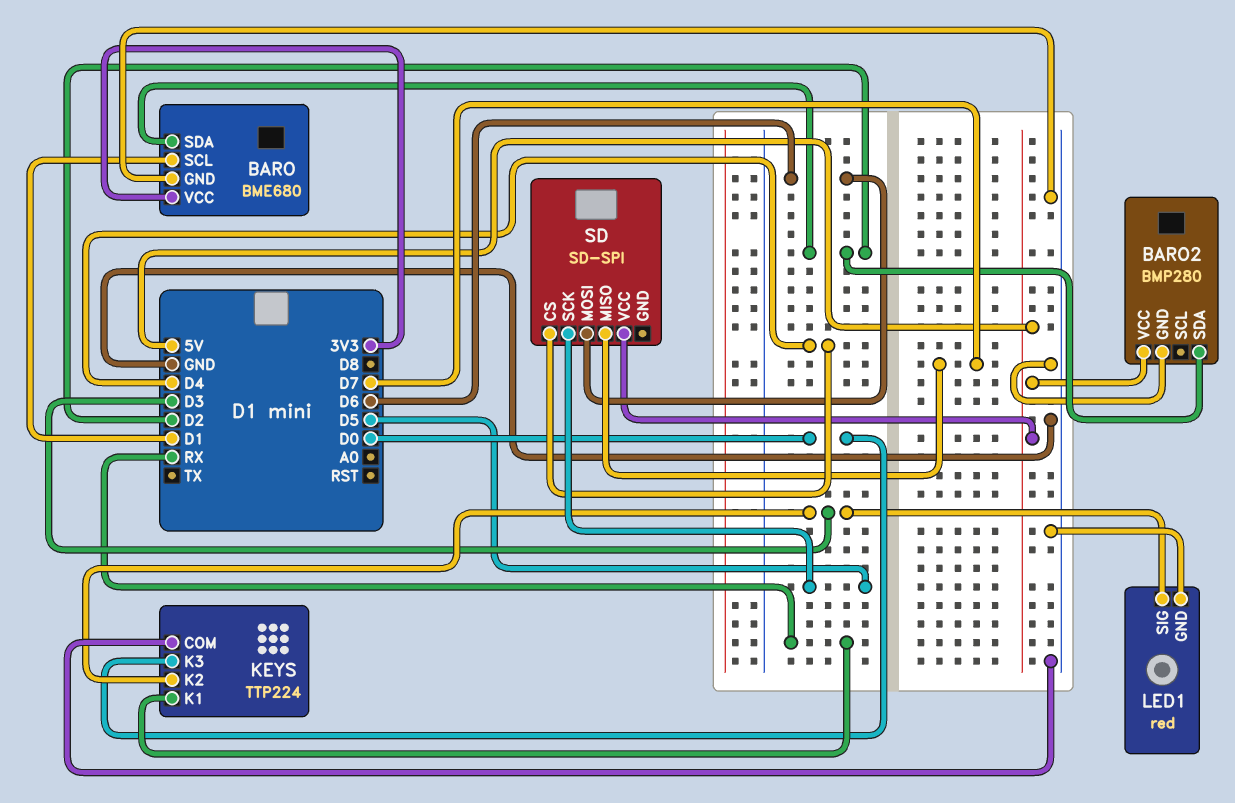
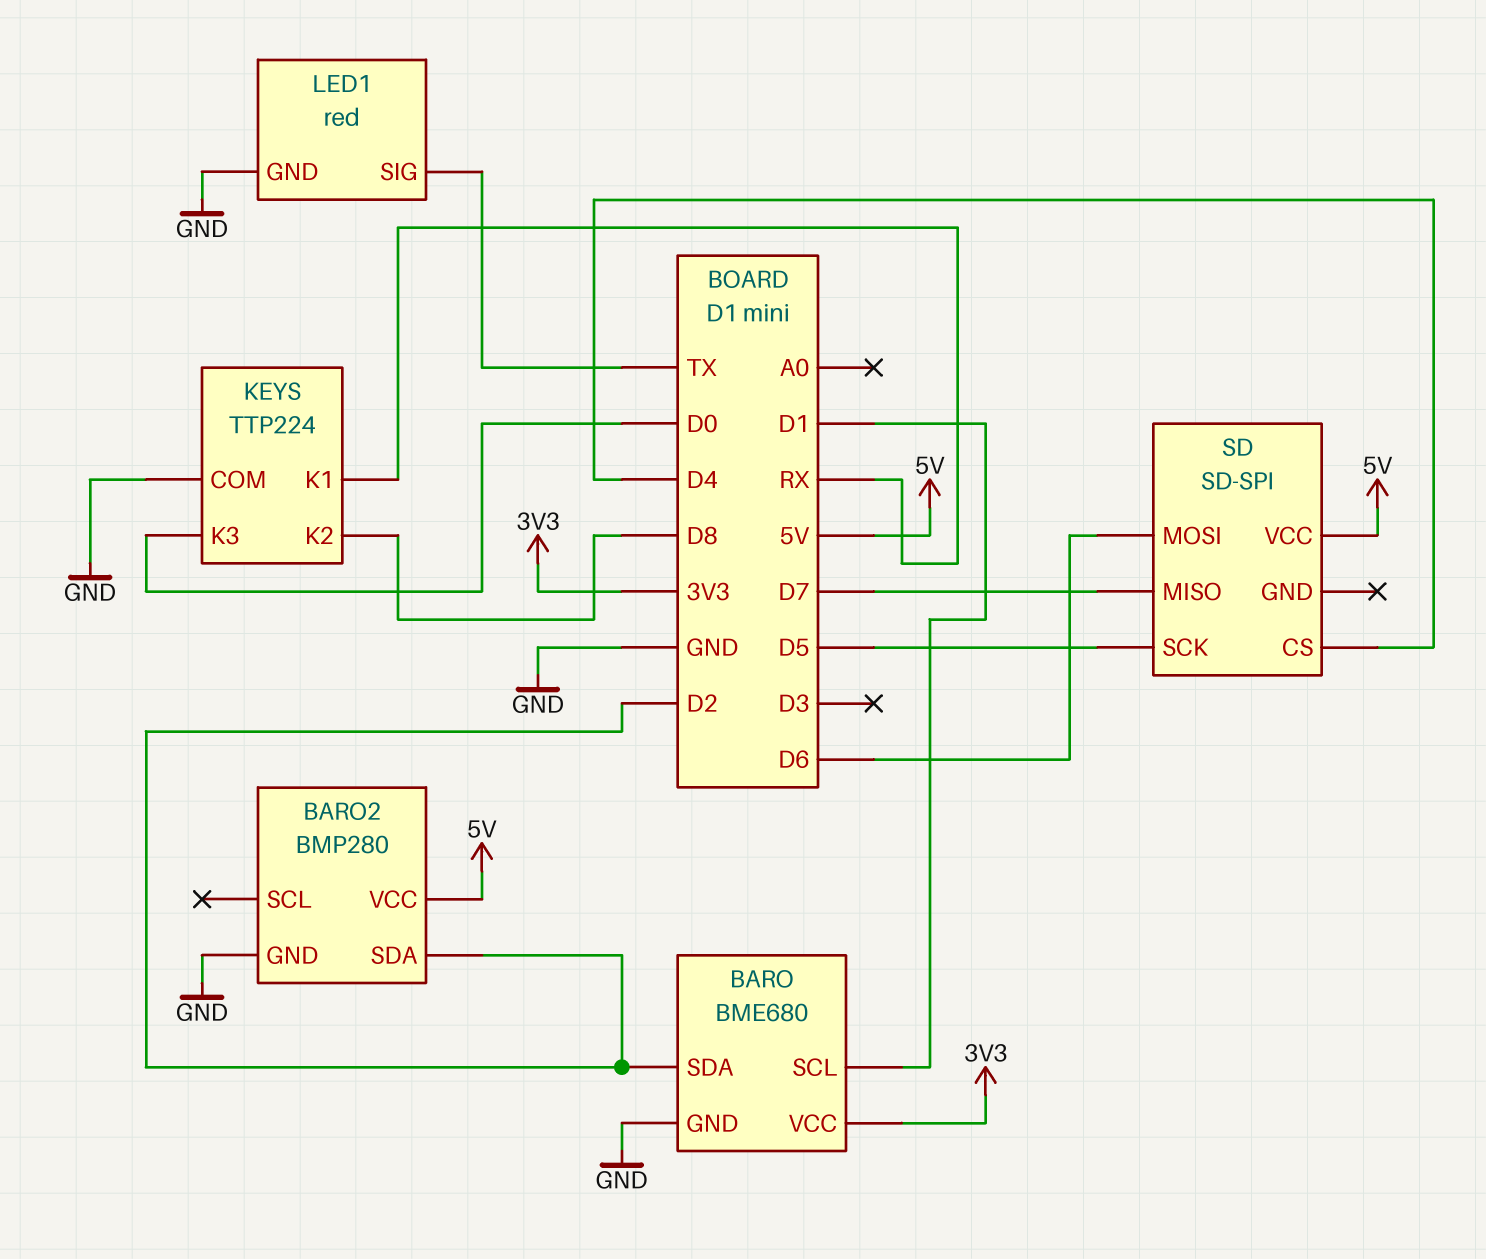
KEYS pin K2: D3 -> D8
LED1 pin SIG: D3 -> TX

